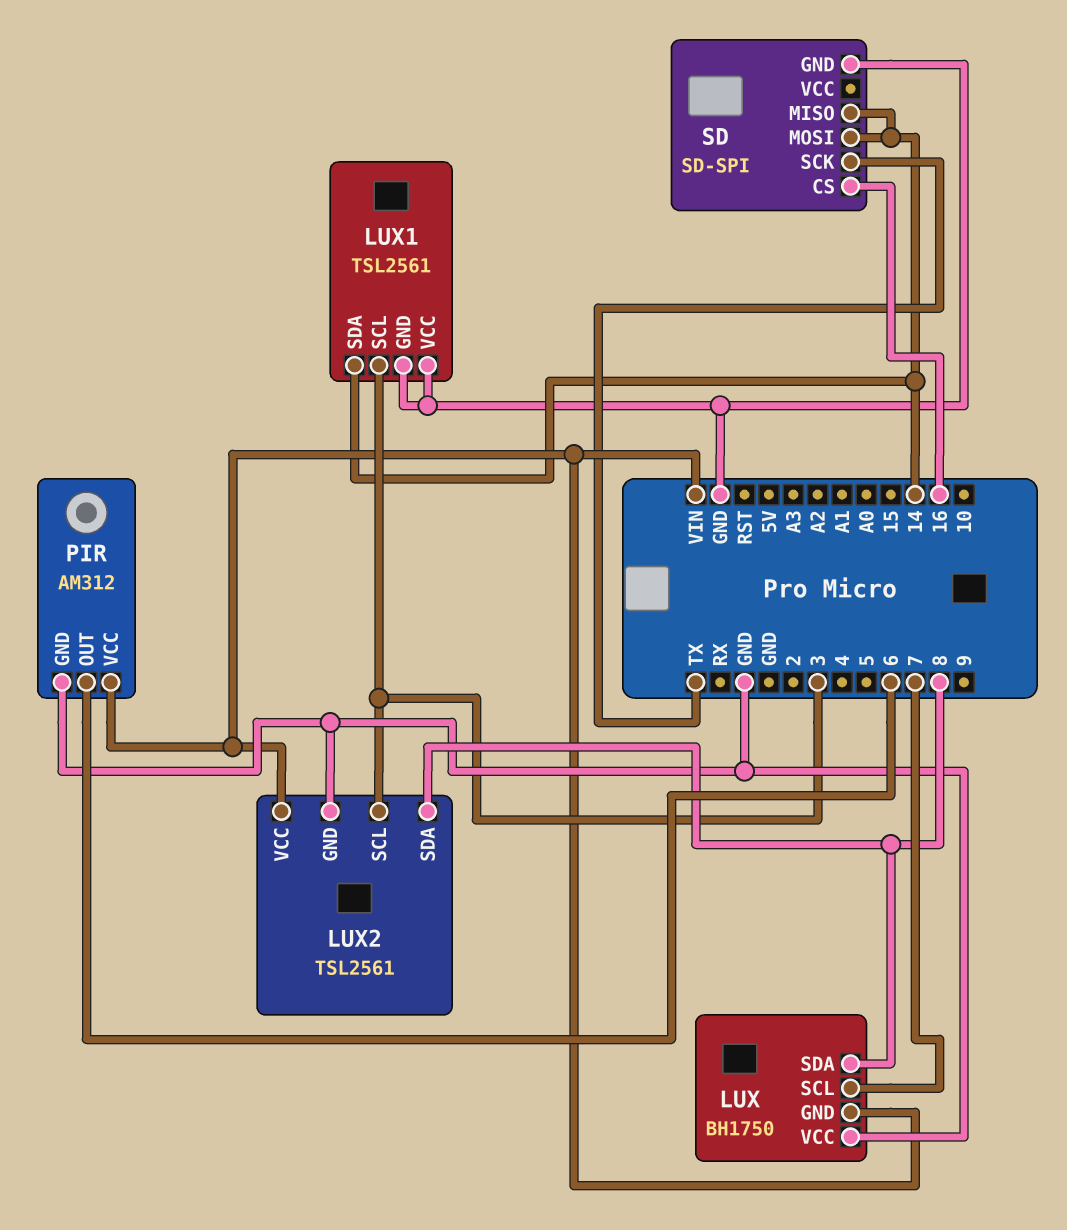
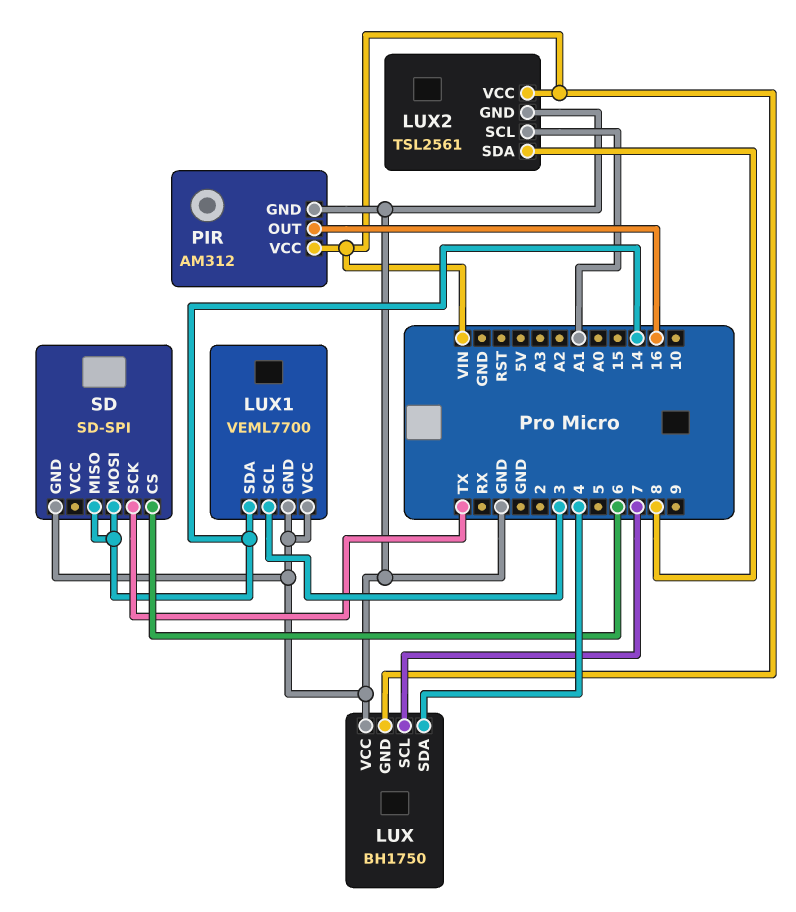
LUX pin SDA: 8 -> 4
LUX1: TSL2561 -> VEML7700
LUX2 pin SCL: 3 -> A1
PIR pin OUT: 6 -> 16
SD pin CS: 16 -> 6

